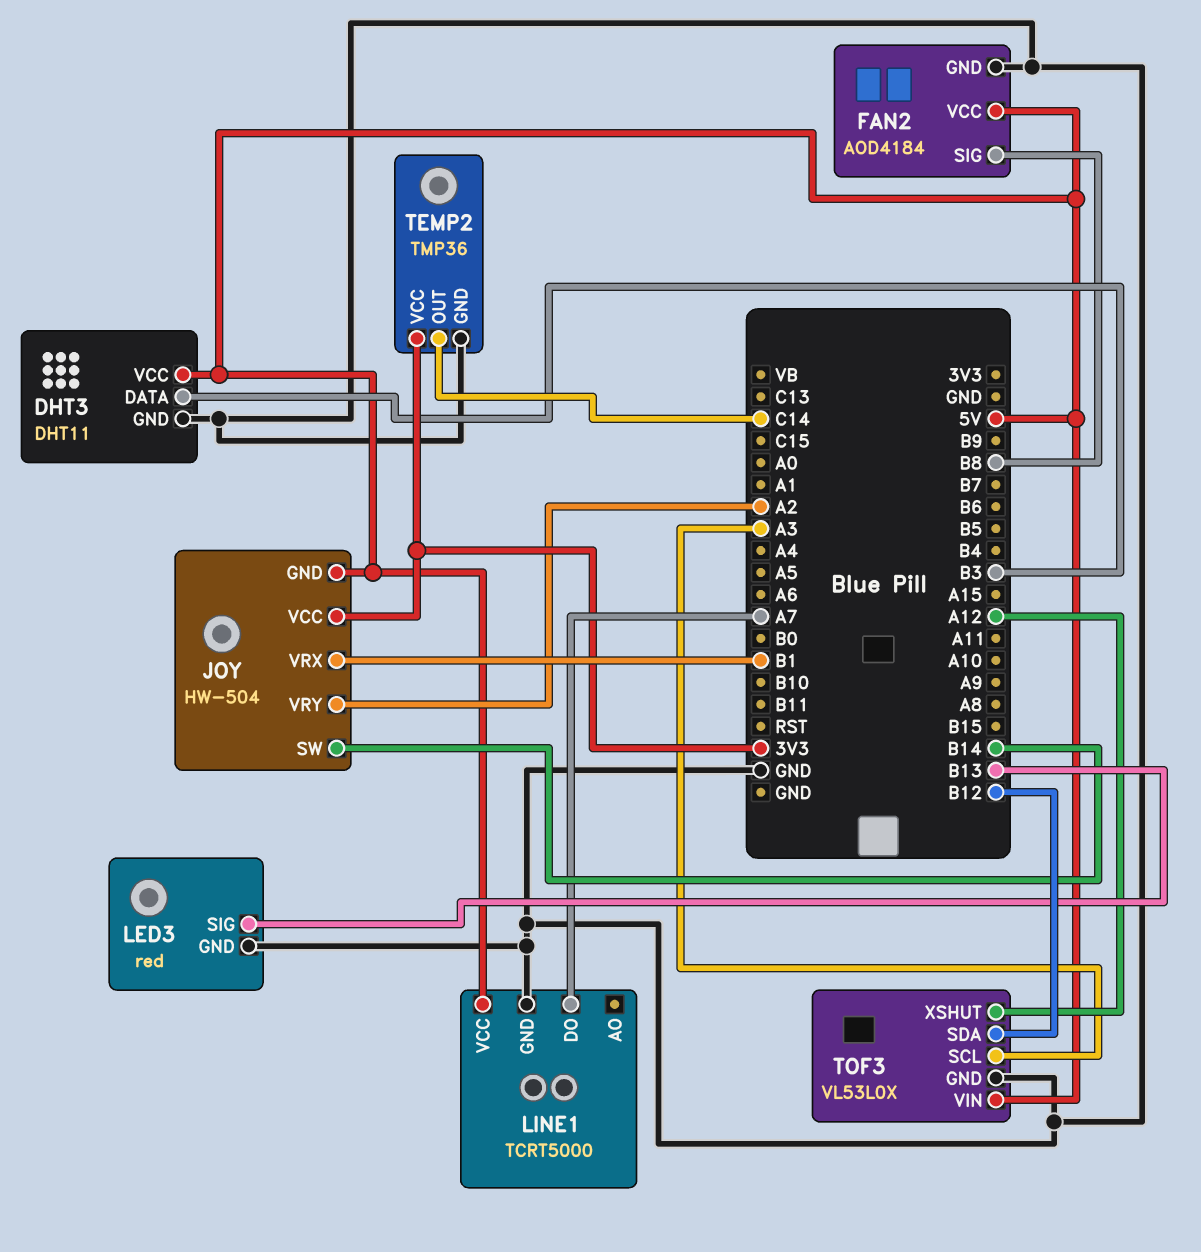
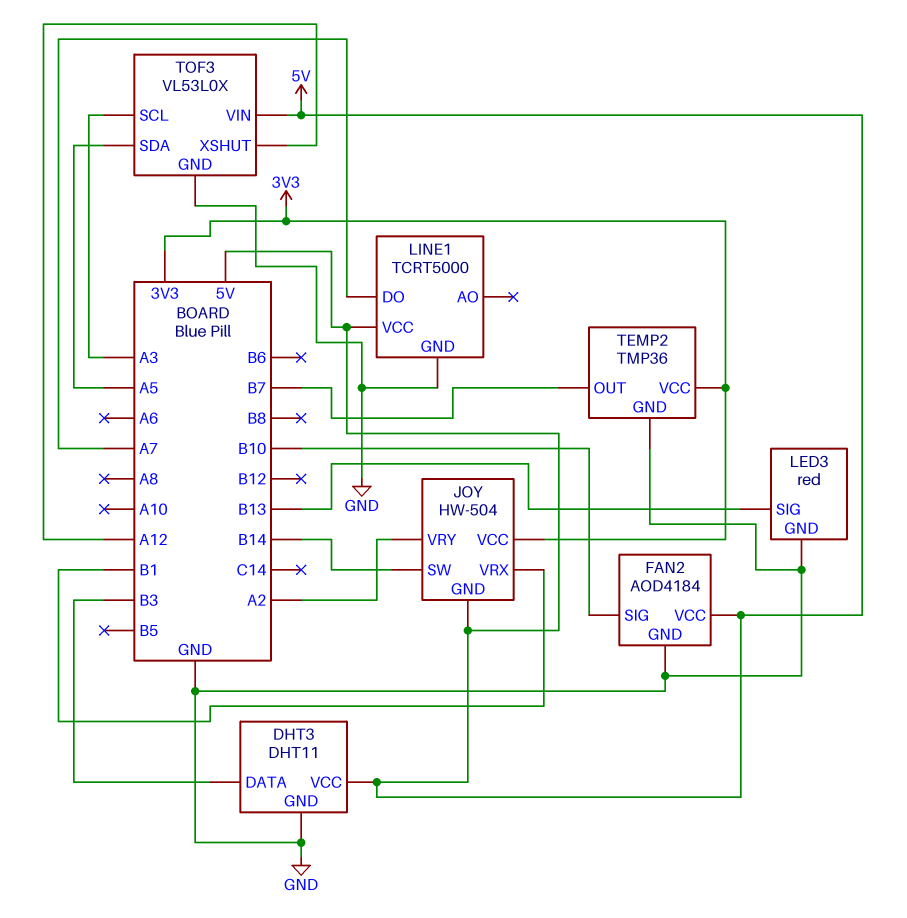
FAN2 pin SIG: B8 -> B10
TEMP2 pin OUT: C14 -> B7
TOF3 pin SDA: B12 -> A5

